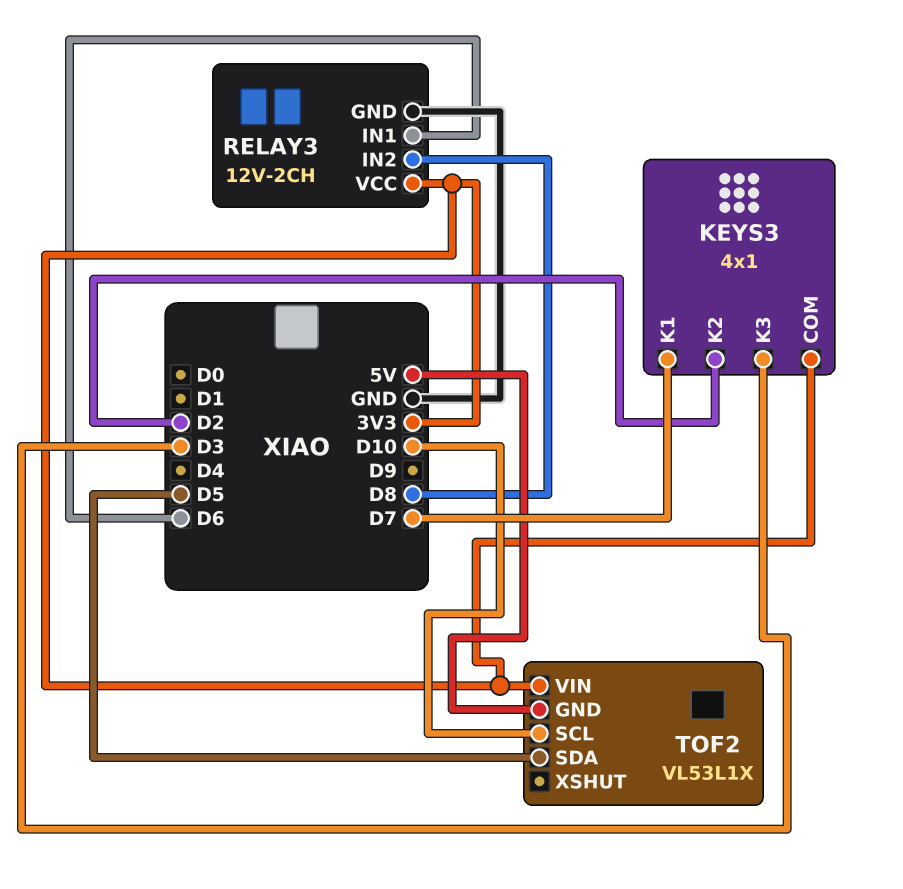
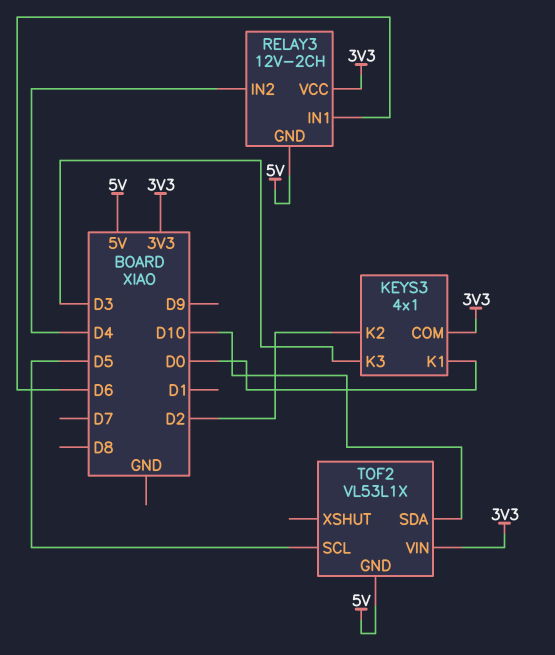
KEYS3 pin K1: D7 -> D0
RELAY3 pin GND: GND -> 5V
RELAY3 pin IN2: D8 -> D4
TOF2 pin SCL: D10 -> D5
TOF2 pin SDA: D5 -> D10

